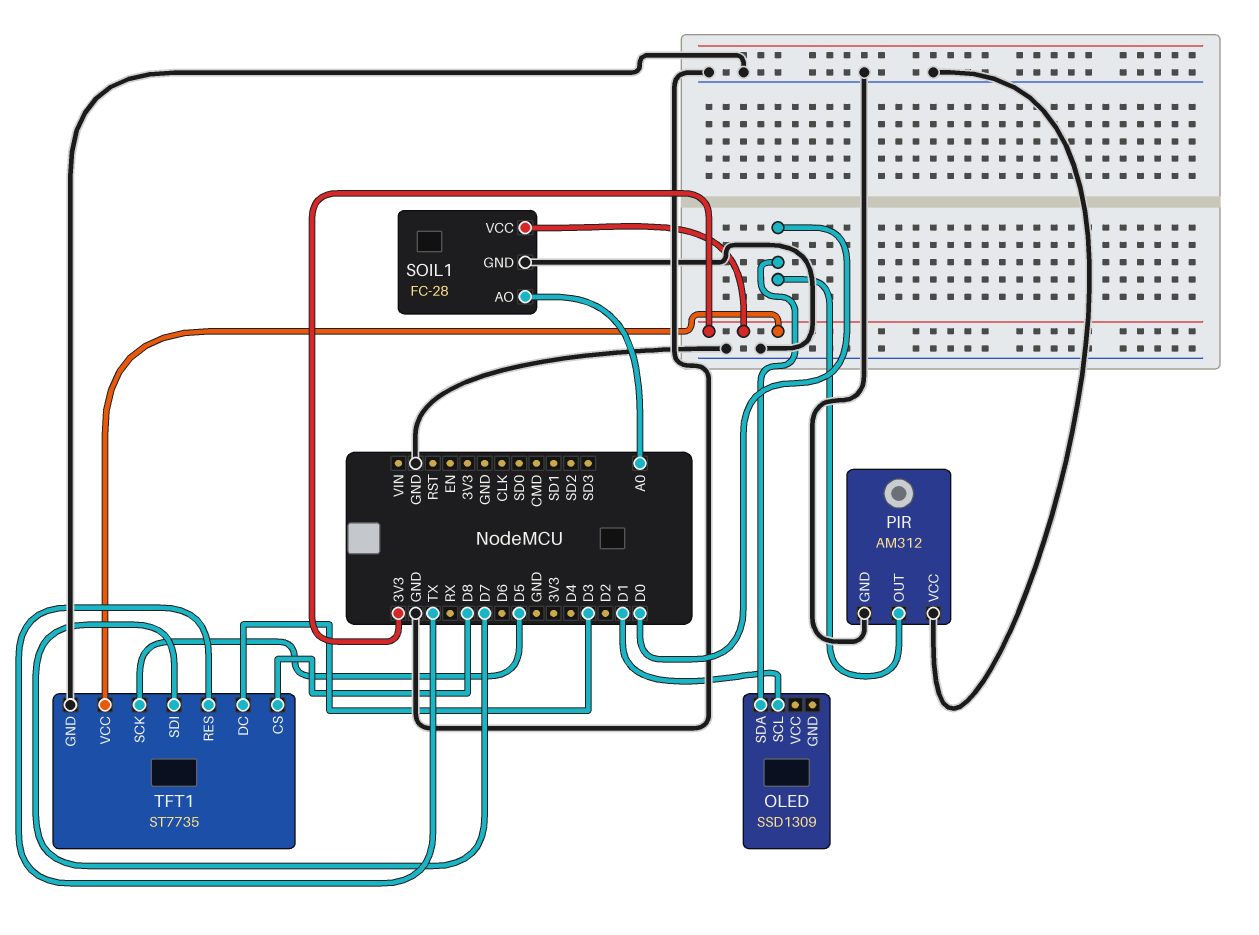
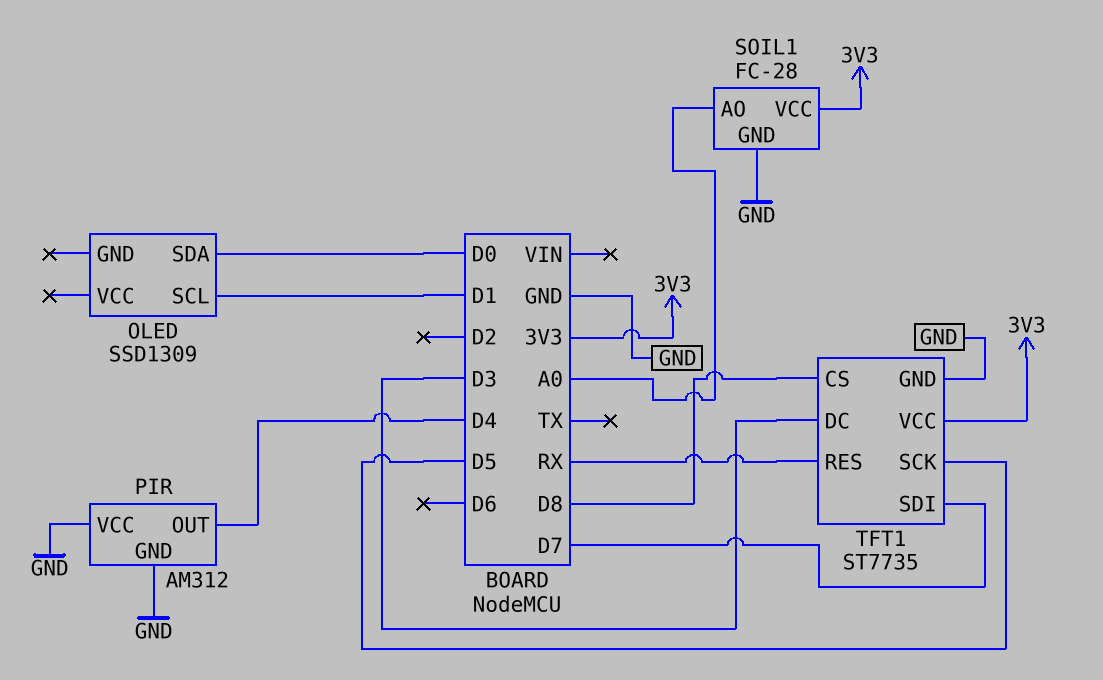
PIR pin OUT: D0 -> D4
TFT1 pin RES: TX -> RX

